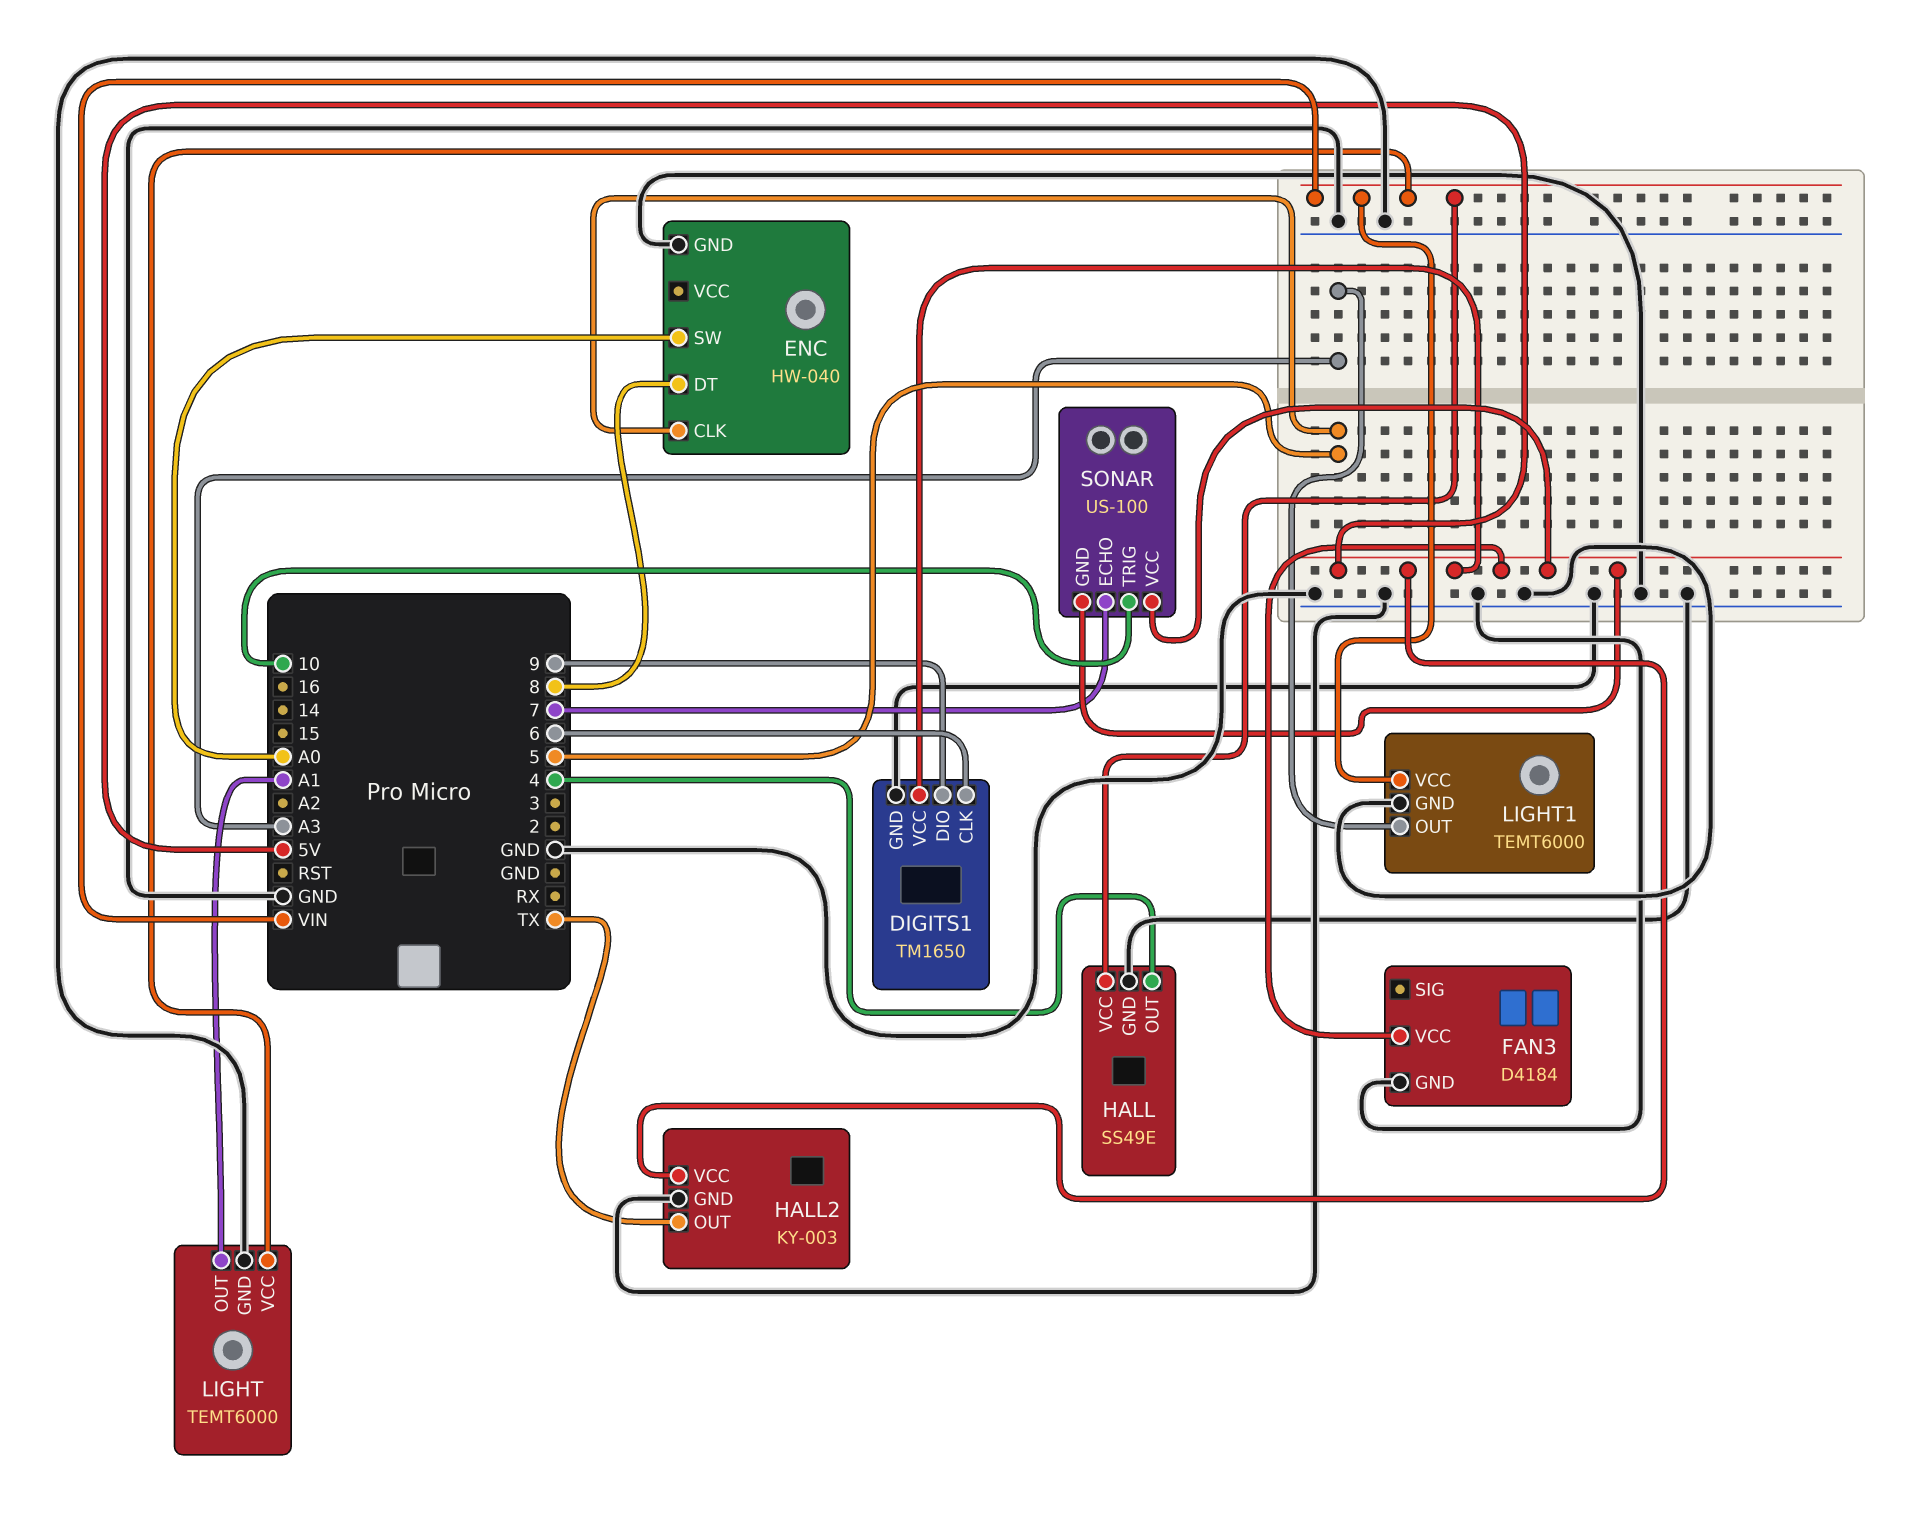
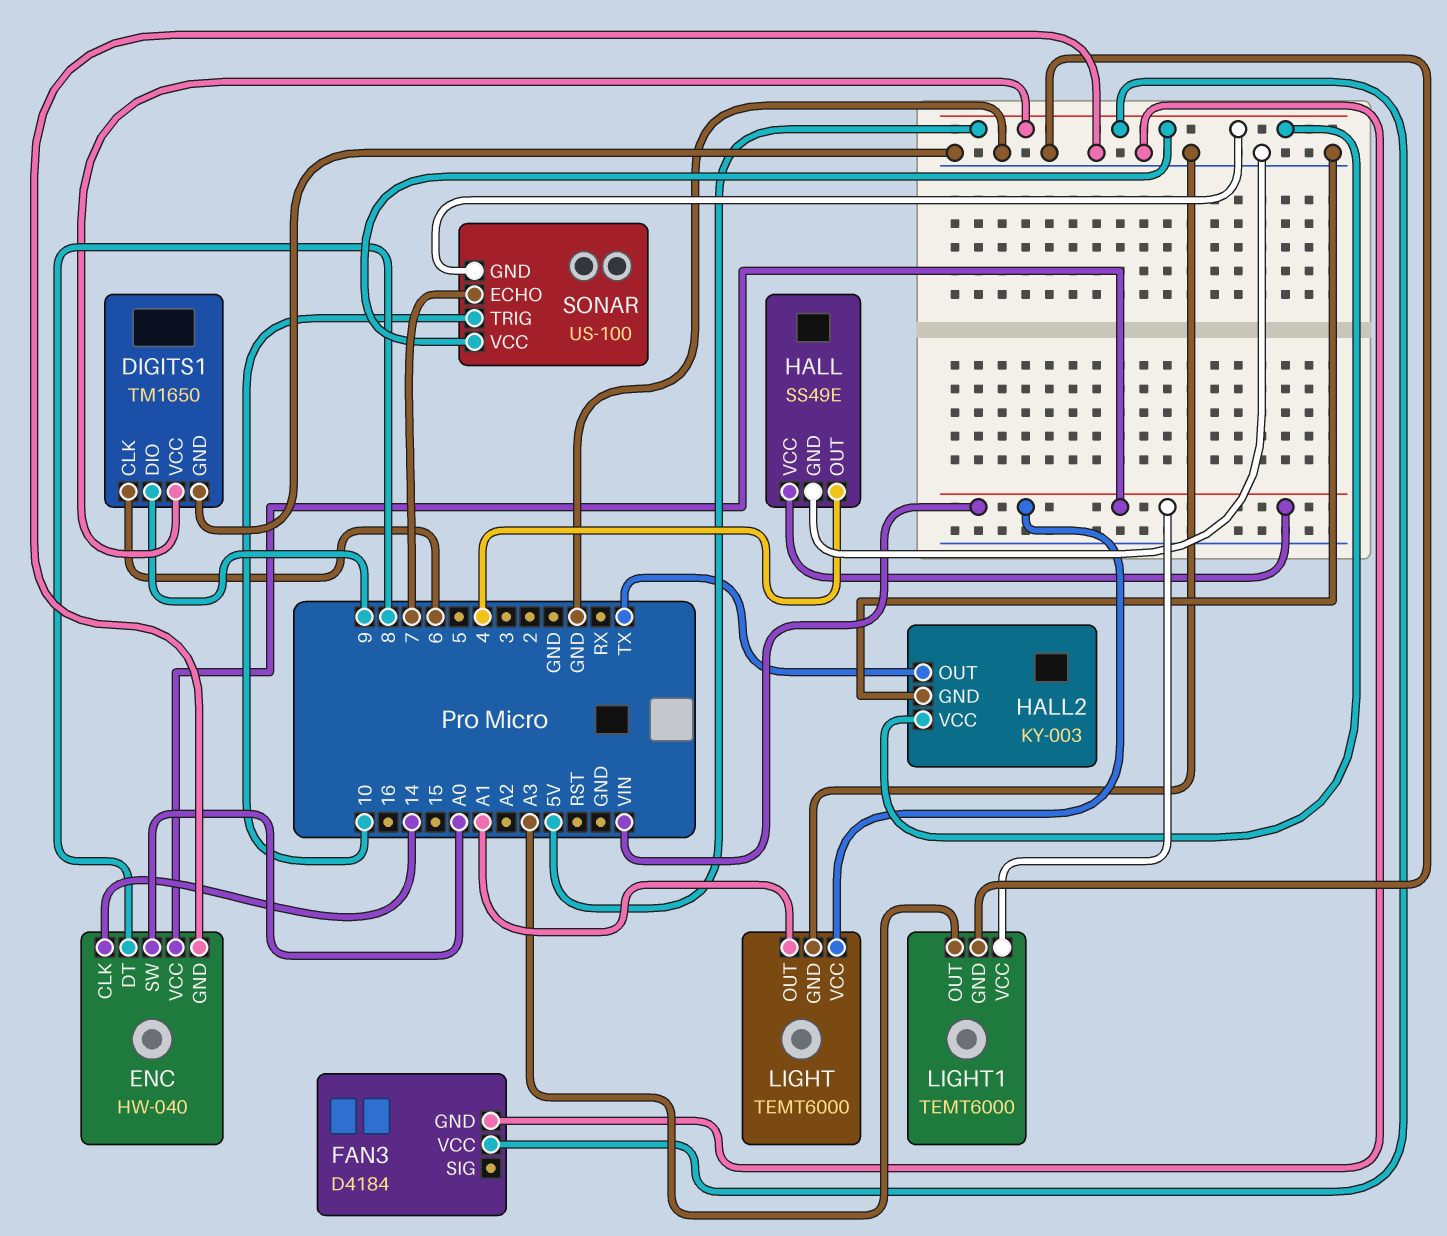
ENC pin CLK: 5 -> 14
ENC pin VCC: none -> VIN

